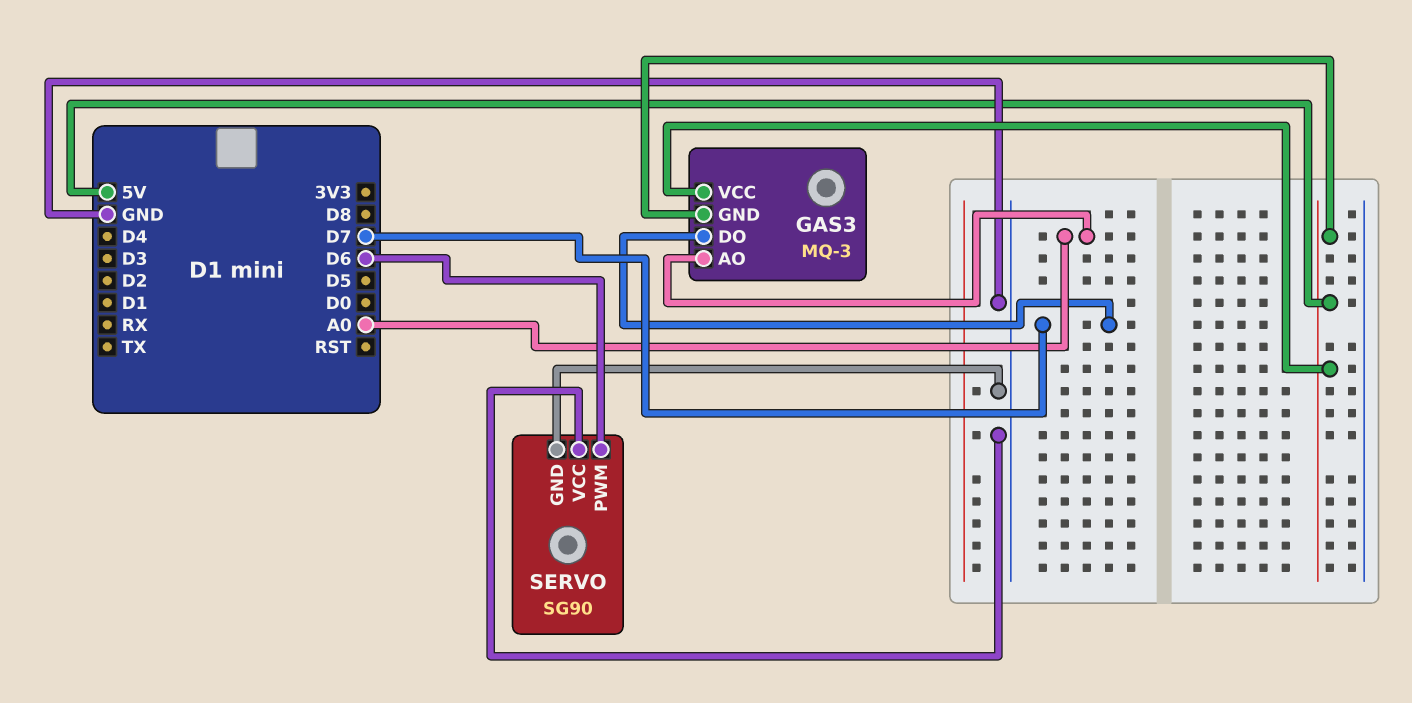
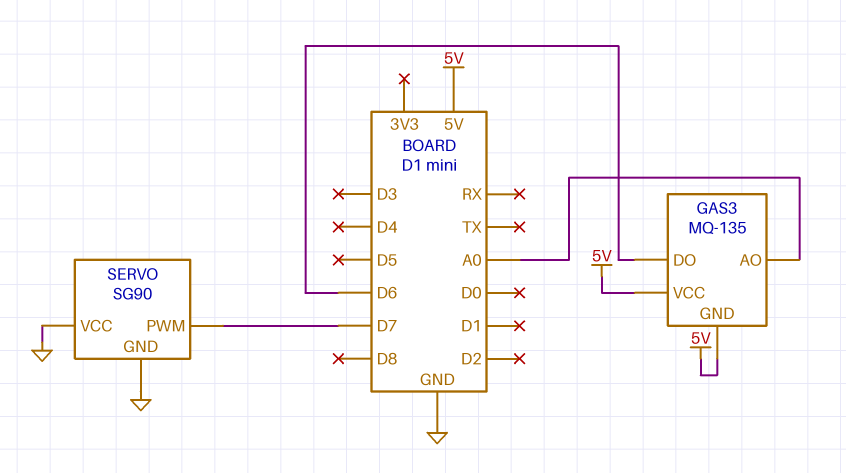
GAS3: MQ-3 -> MQ-135
GAS3 pin DO: D7 -> D6
SERVO pin PWM: D6 -> D7

